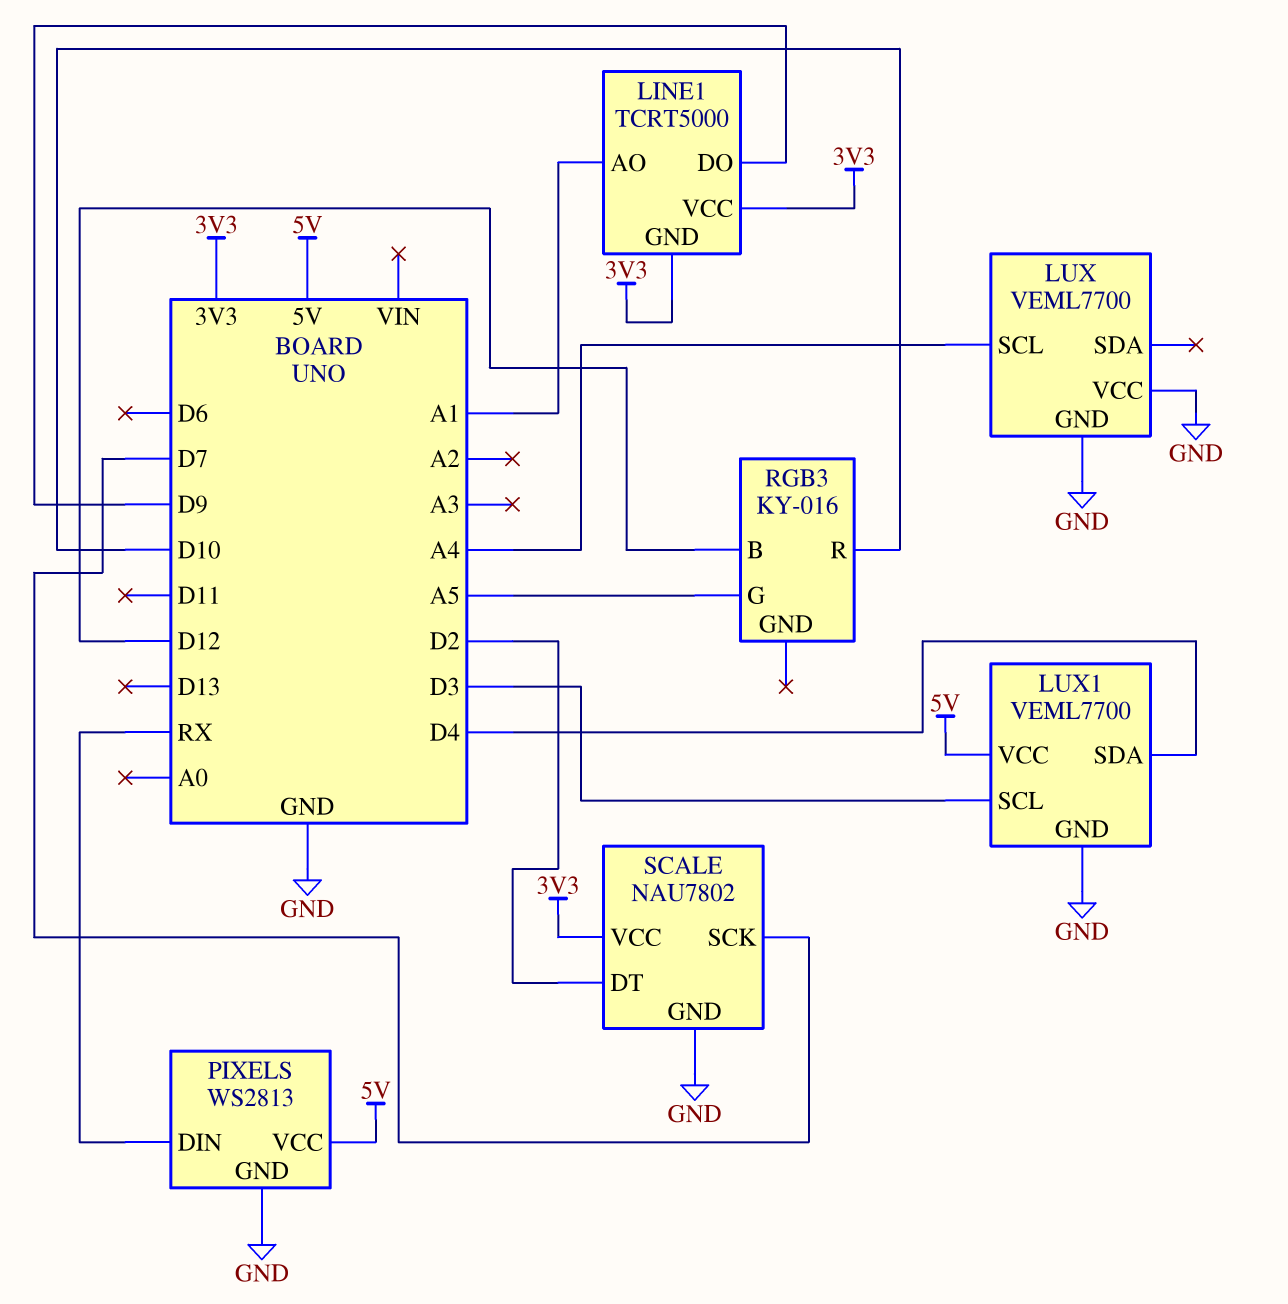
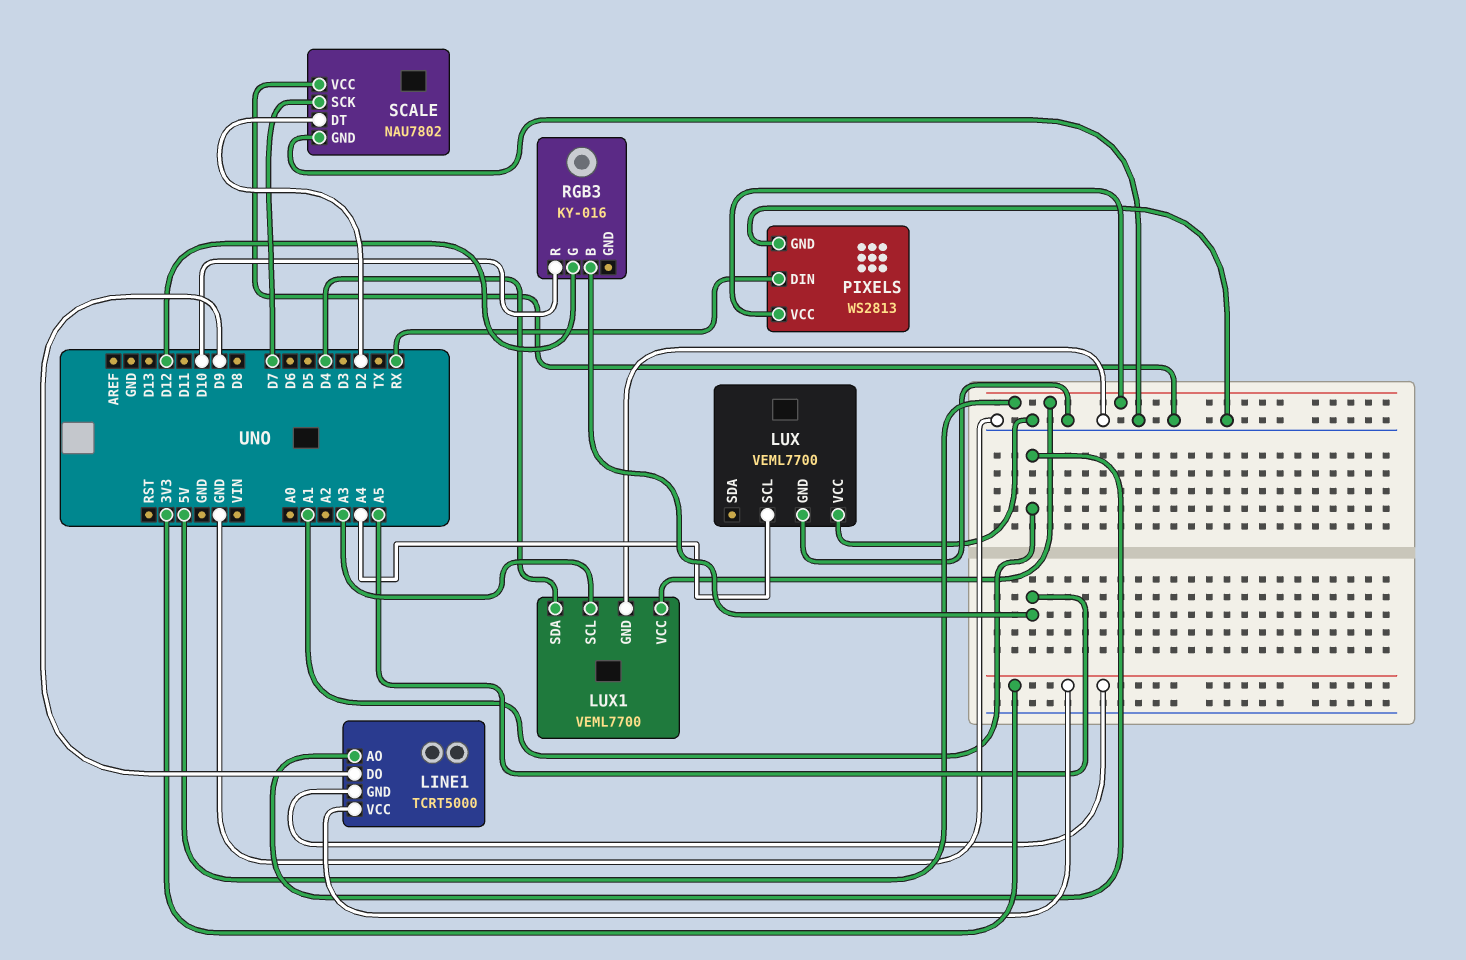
LUX1 pin SCL: D3 -> A3
RGB3 pin B: D12 -> A5
RGB3 pin G: A5 -> D12
SCALE pin VCC: 3V3 -> GND

